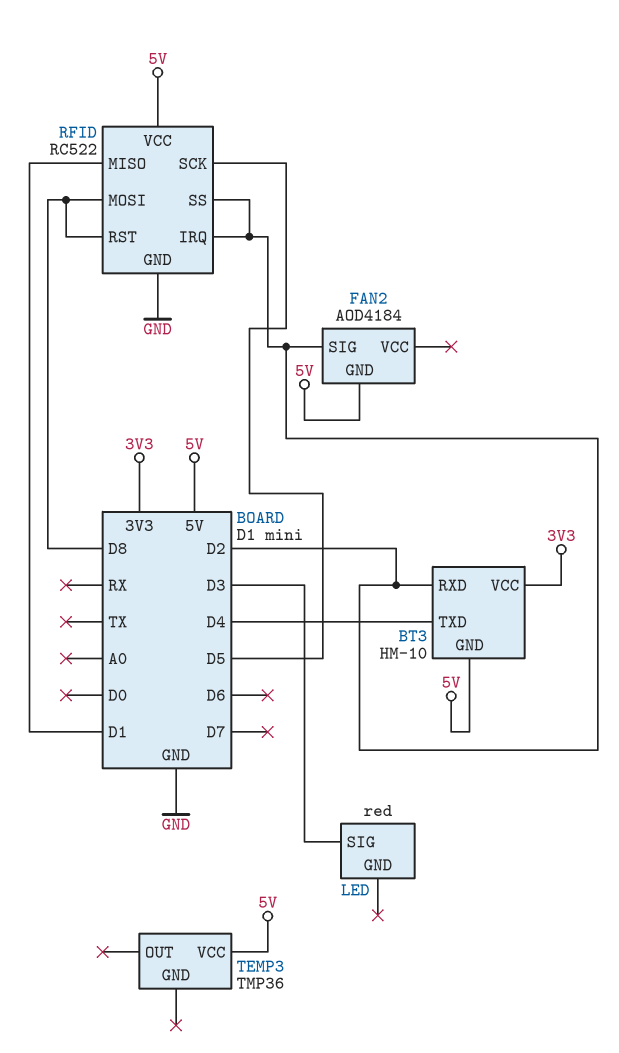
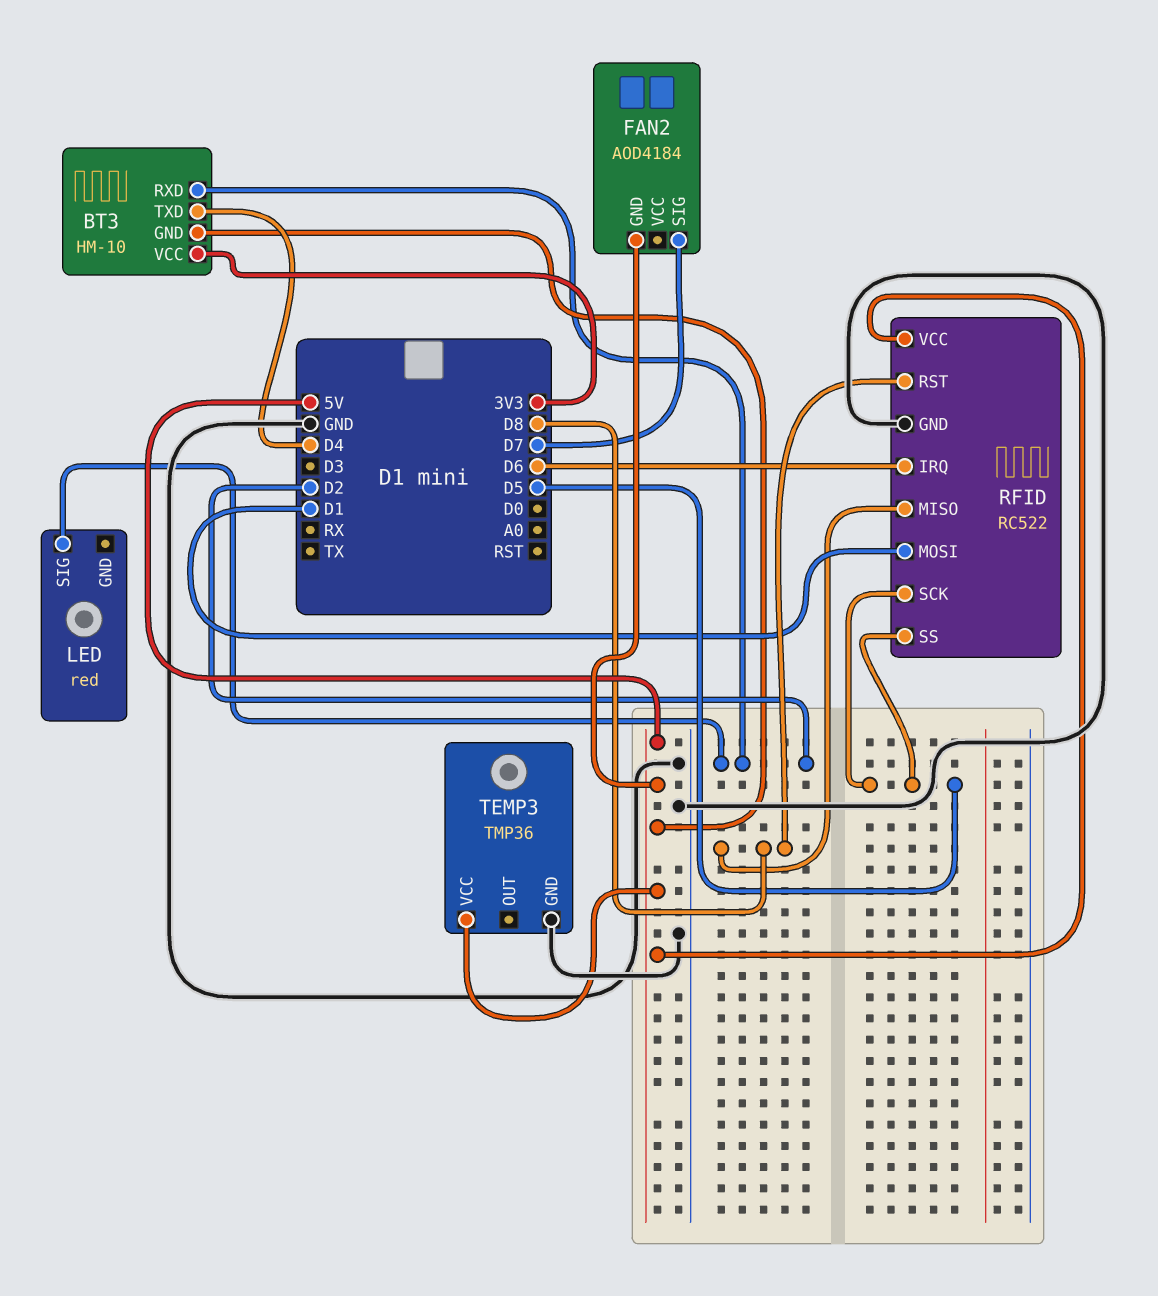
FAN2 pin SIG: D2 -> D7
LED pin SIG: D3 -> D2
RFID pin IRQ: D2 -> D6
RFID pin MISO: D1 -> D8
RFID pin MOSI: D8 -> D1
RFID pin SS: D2 -> D5
TEMP3 pin GND: none -> GND

